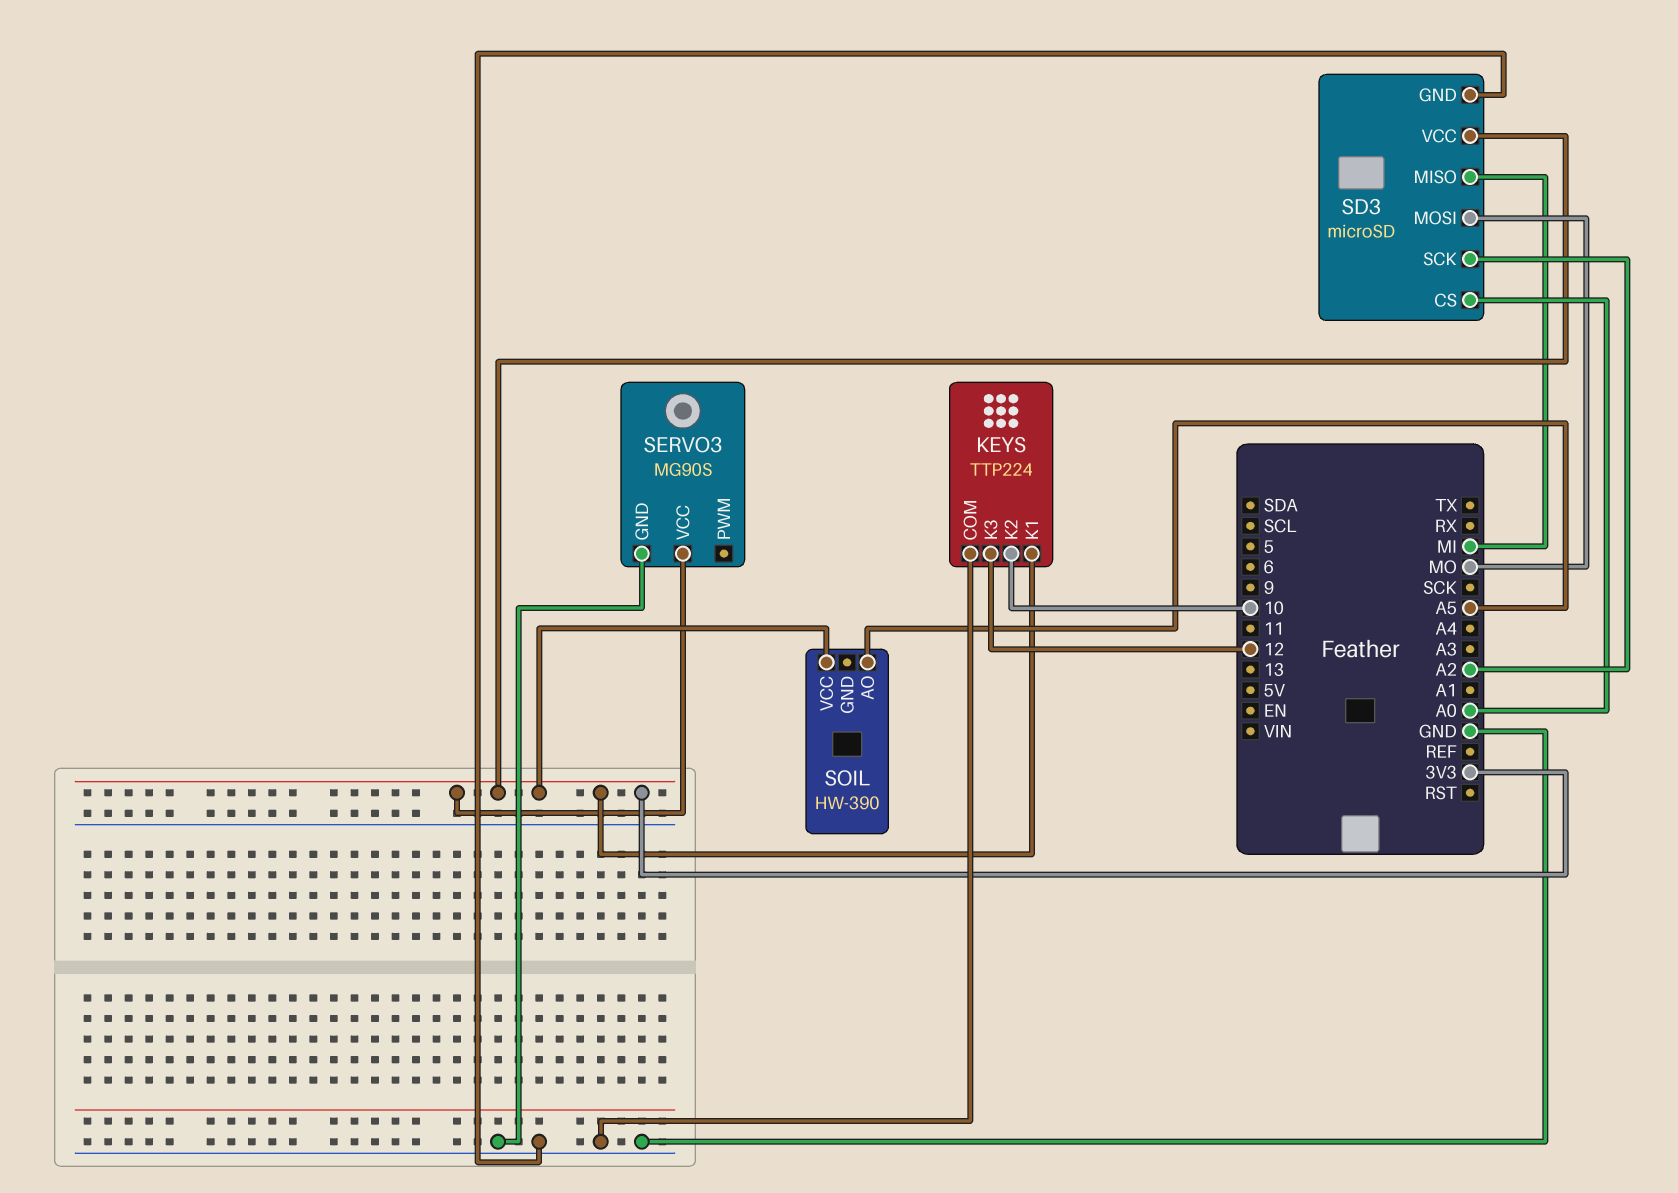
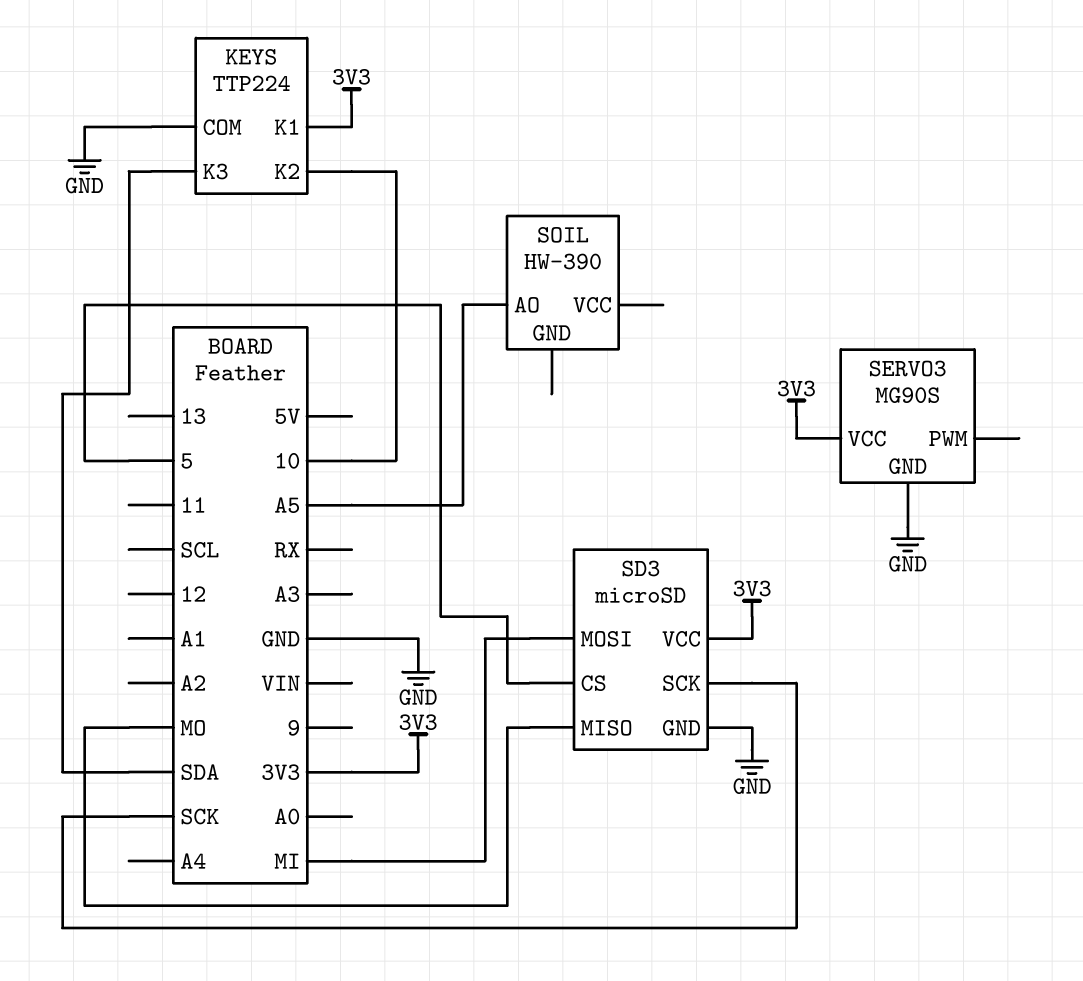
KEYS pin K3: 12 -> SDA
SD3 pin CS: A0 -> 5
SD3 pin MISO: MI -> MO
SD3 pin MOSI: MO -> MI
SD3 pin SCK: A2 -> SCK
SOIL pin VCC: 3V3 -> none

